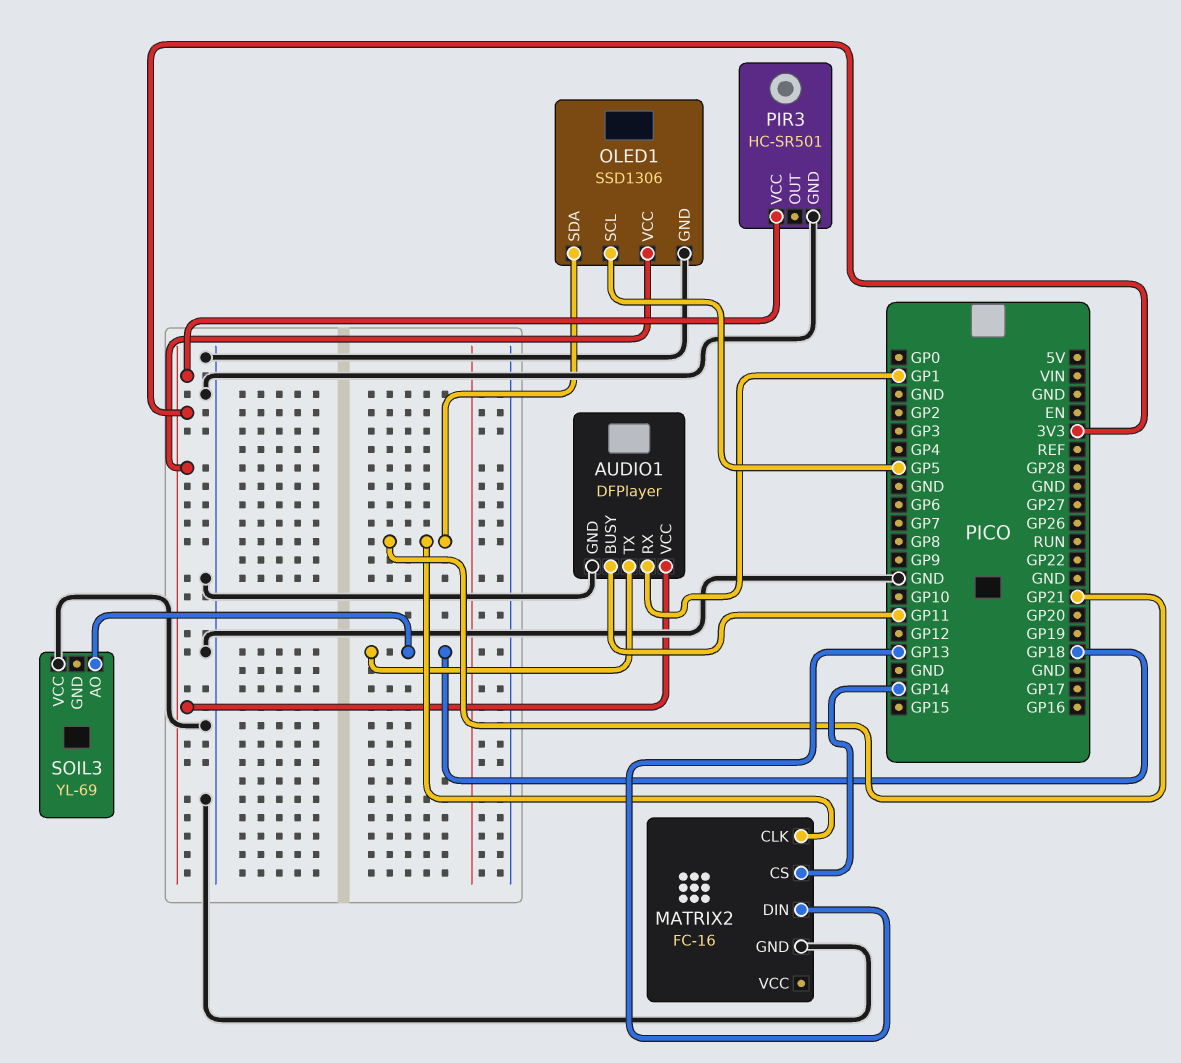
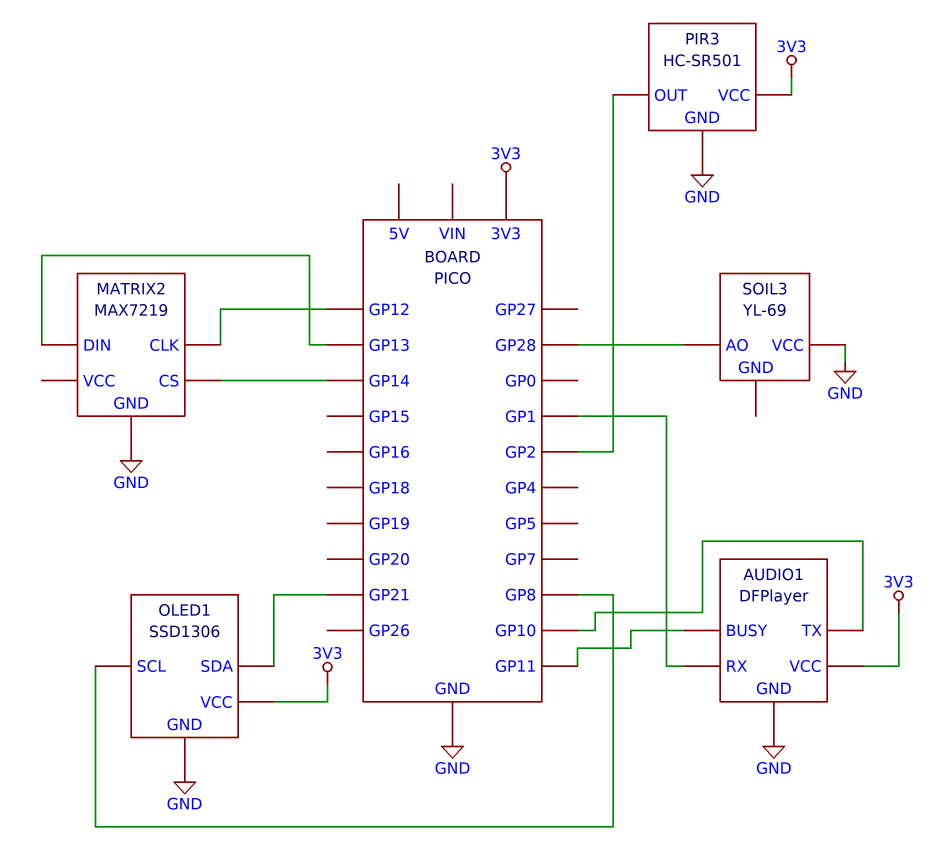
AUDIO1 pin TX: GP18 -> GP10
MATRIX2: FC-16 -> MAX7219
MATRIX2 pin CLK: GP21 -> GP12
OLED1 pin SCL: GP5 -> GP8
PIR3 pin OUT: none -> GP2
SOIL3 pin AO: GP18 -> GP28

